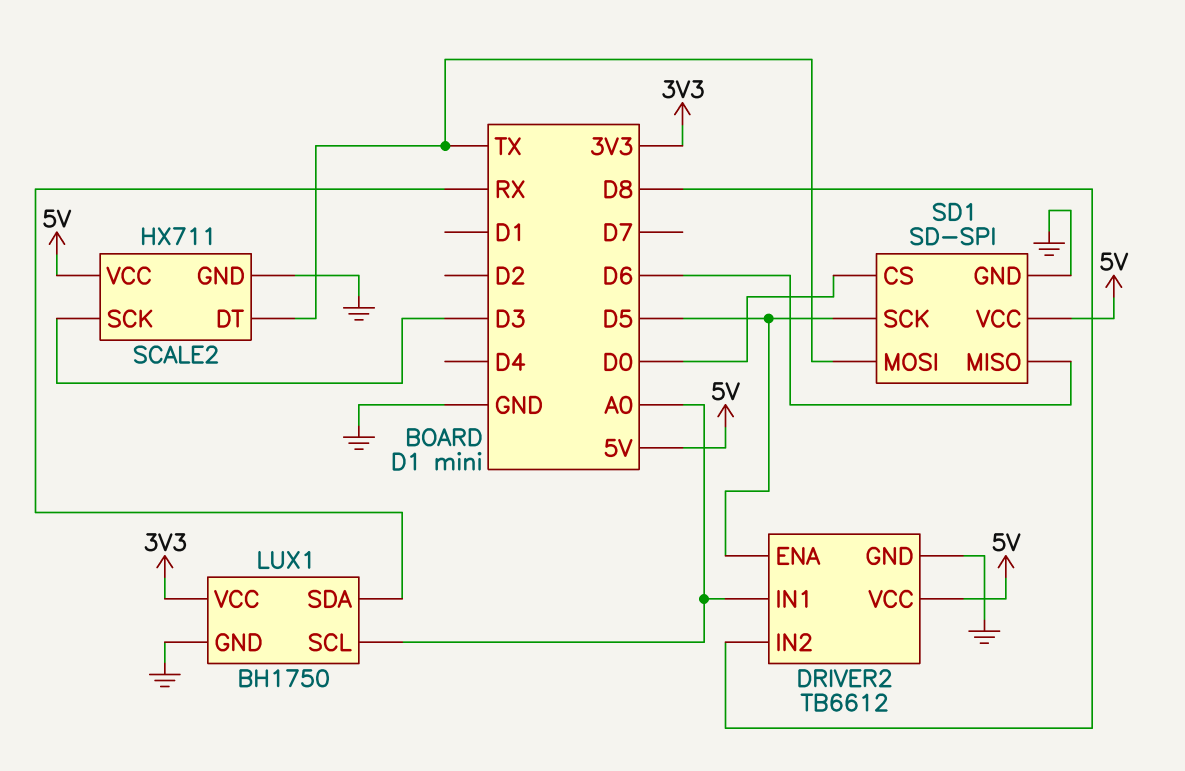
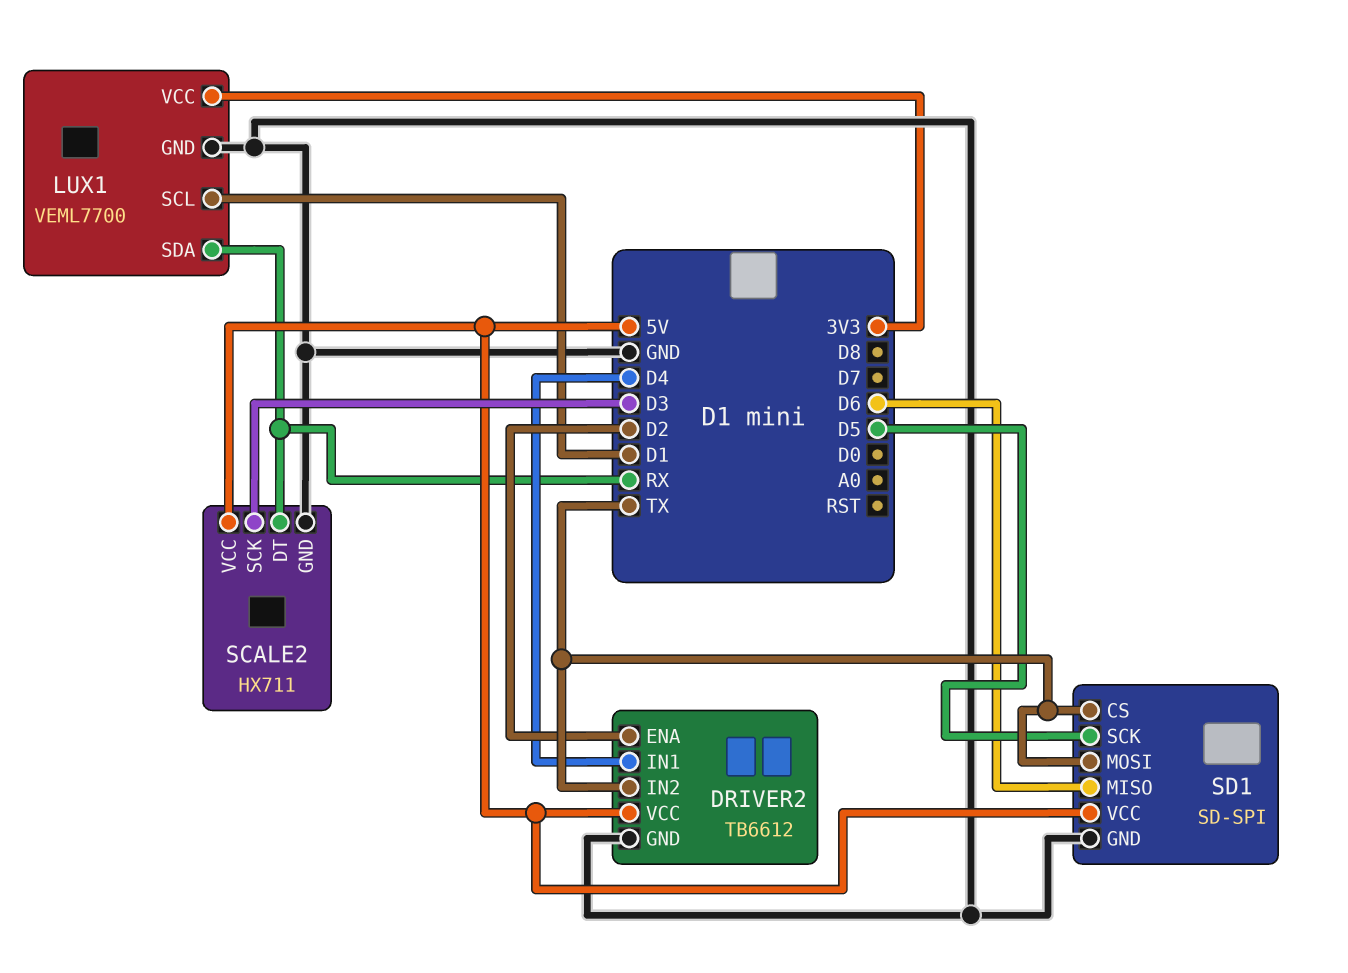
DRIVER2 pin ENA: D5 -> D2
DRIVER2 pin IN1: A0 -> D4
DRIVER2 pin IN2: D8 -> TX
LUX1: BH1750 -> VEML7700
LUX1 pin SCL: A0 -> D1
SCALE2 pin DT: TX -> RX
SD1 pin CS: D0 -> TX

